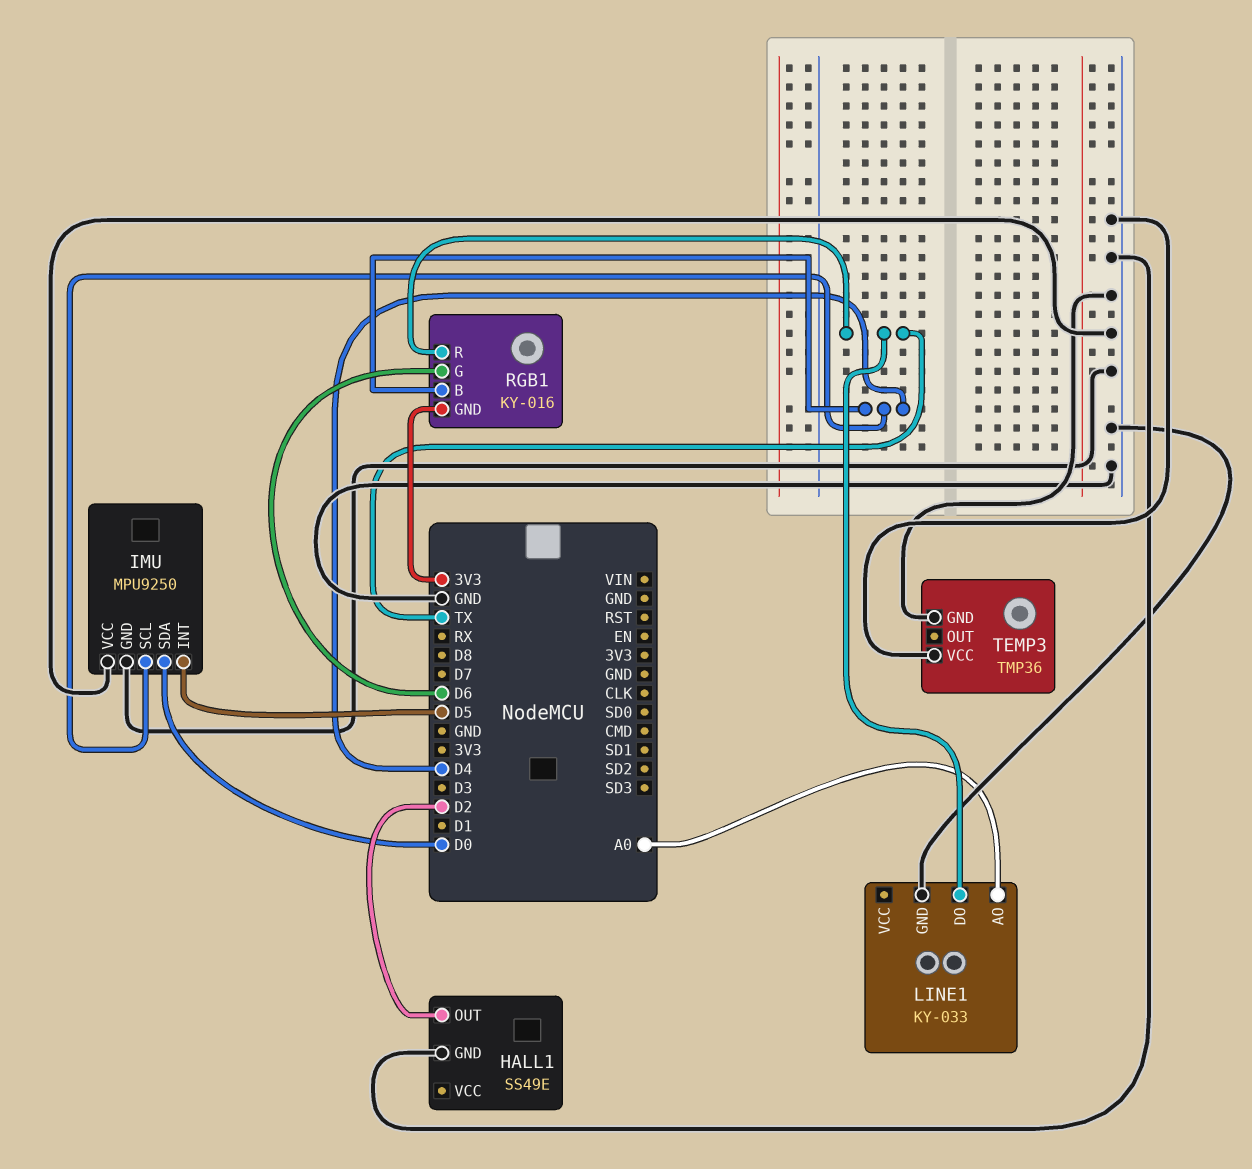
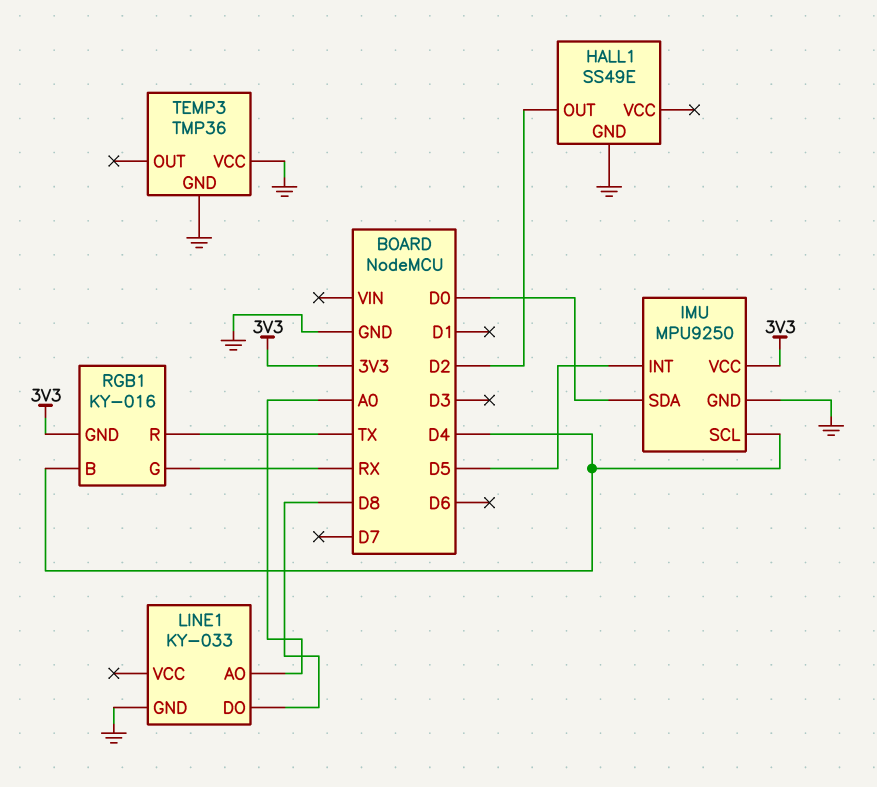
IMU pin VCC: GND -> 3V3
LINE1 pin DO: TX -> D8
RGB1 pin G: D6 -> RX

